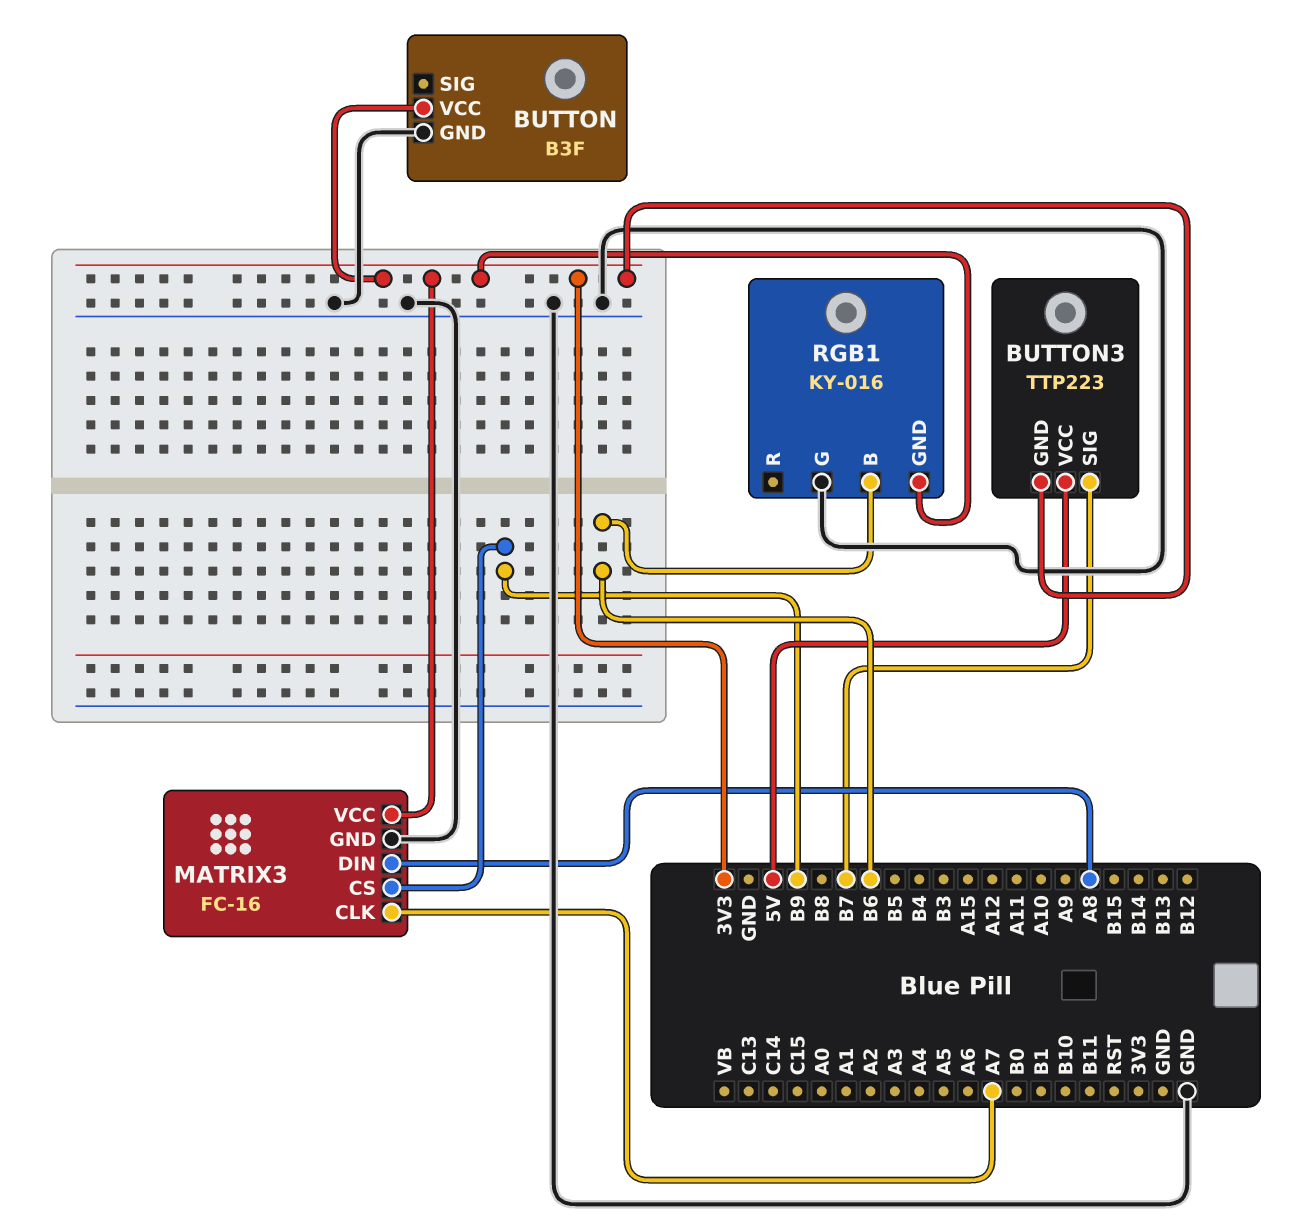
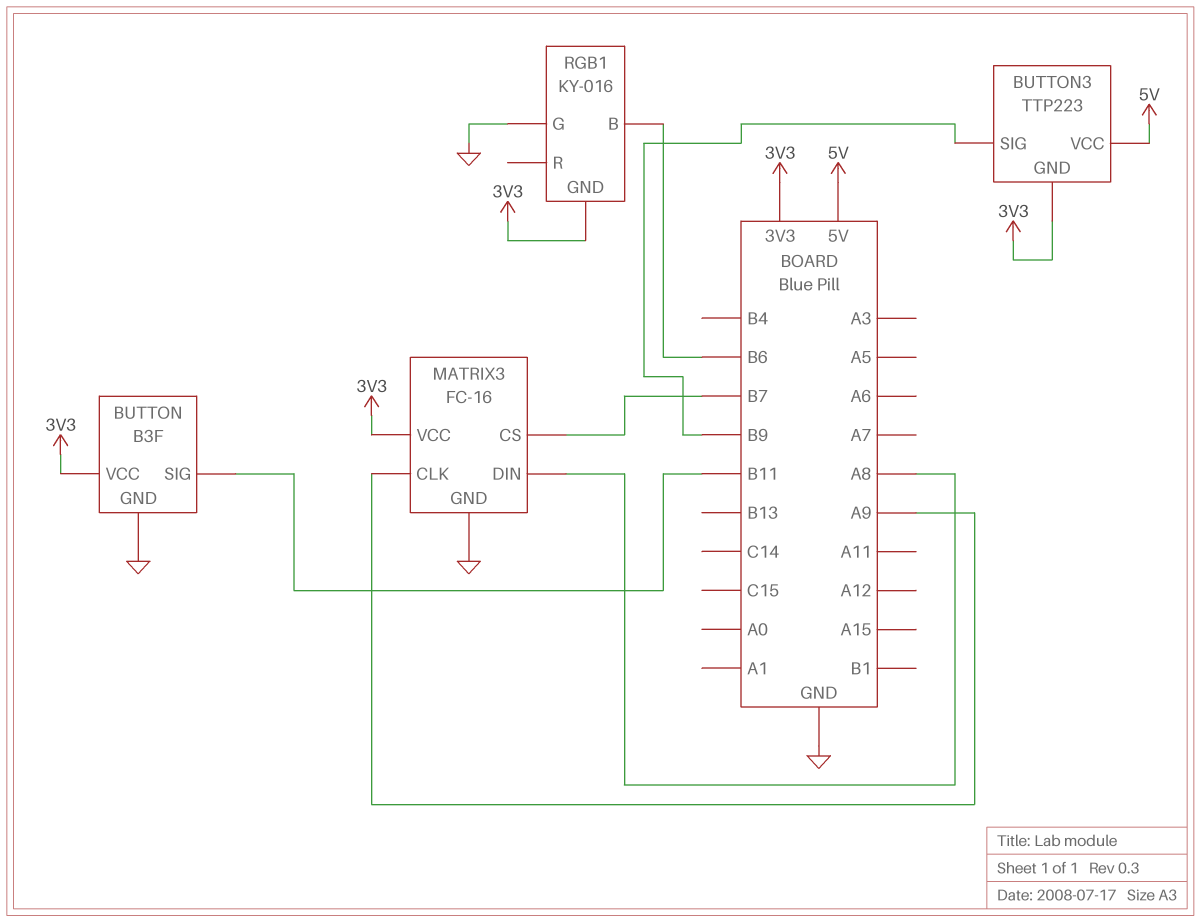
BUTTON pin SIG: none -> B11
BUTTON3 pin SIG: B7 -> B9
MATRIX3 pin CLK: A7 -> A9
MATRIX3 pin CS: B9 -> B7

